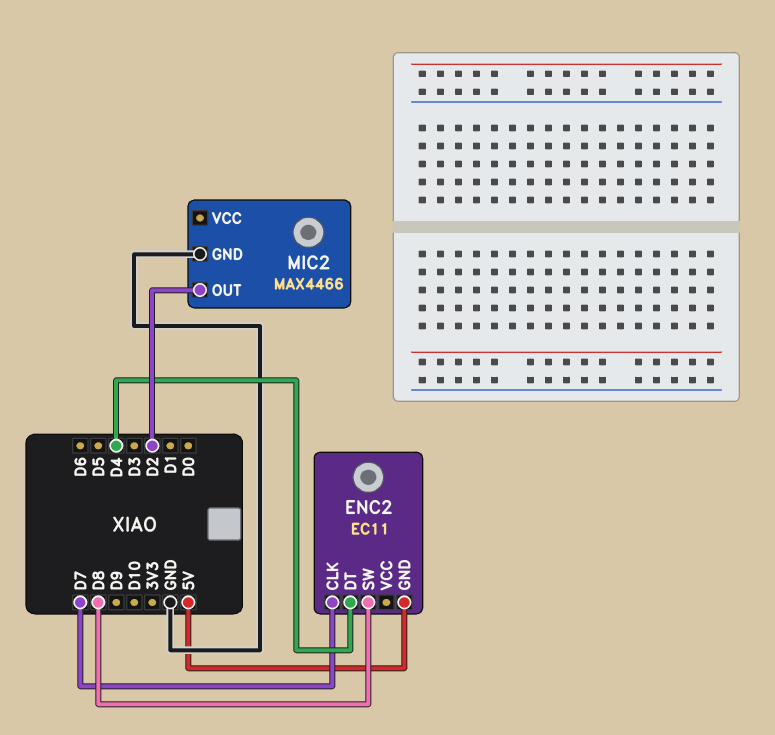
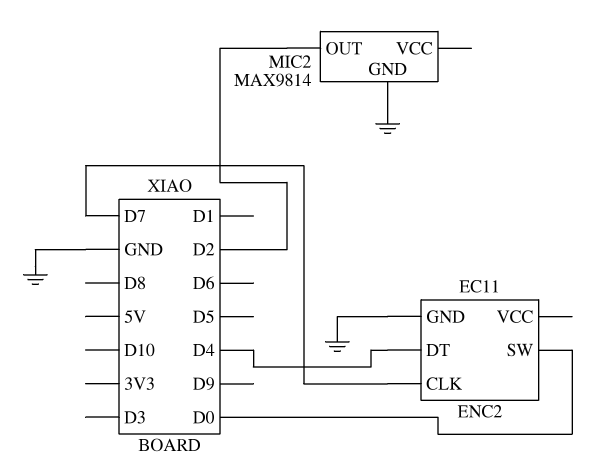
ENC2 pin GND: 5V -> GND
ENC2 pin SW: D8 -> D0
MIC2: MAX4466 -> MAX9814

